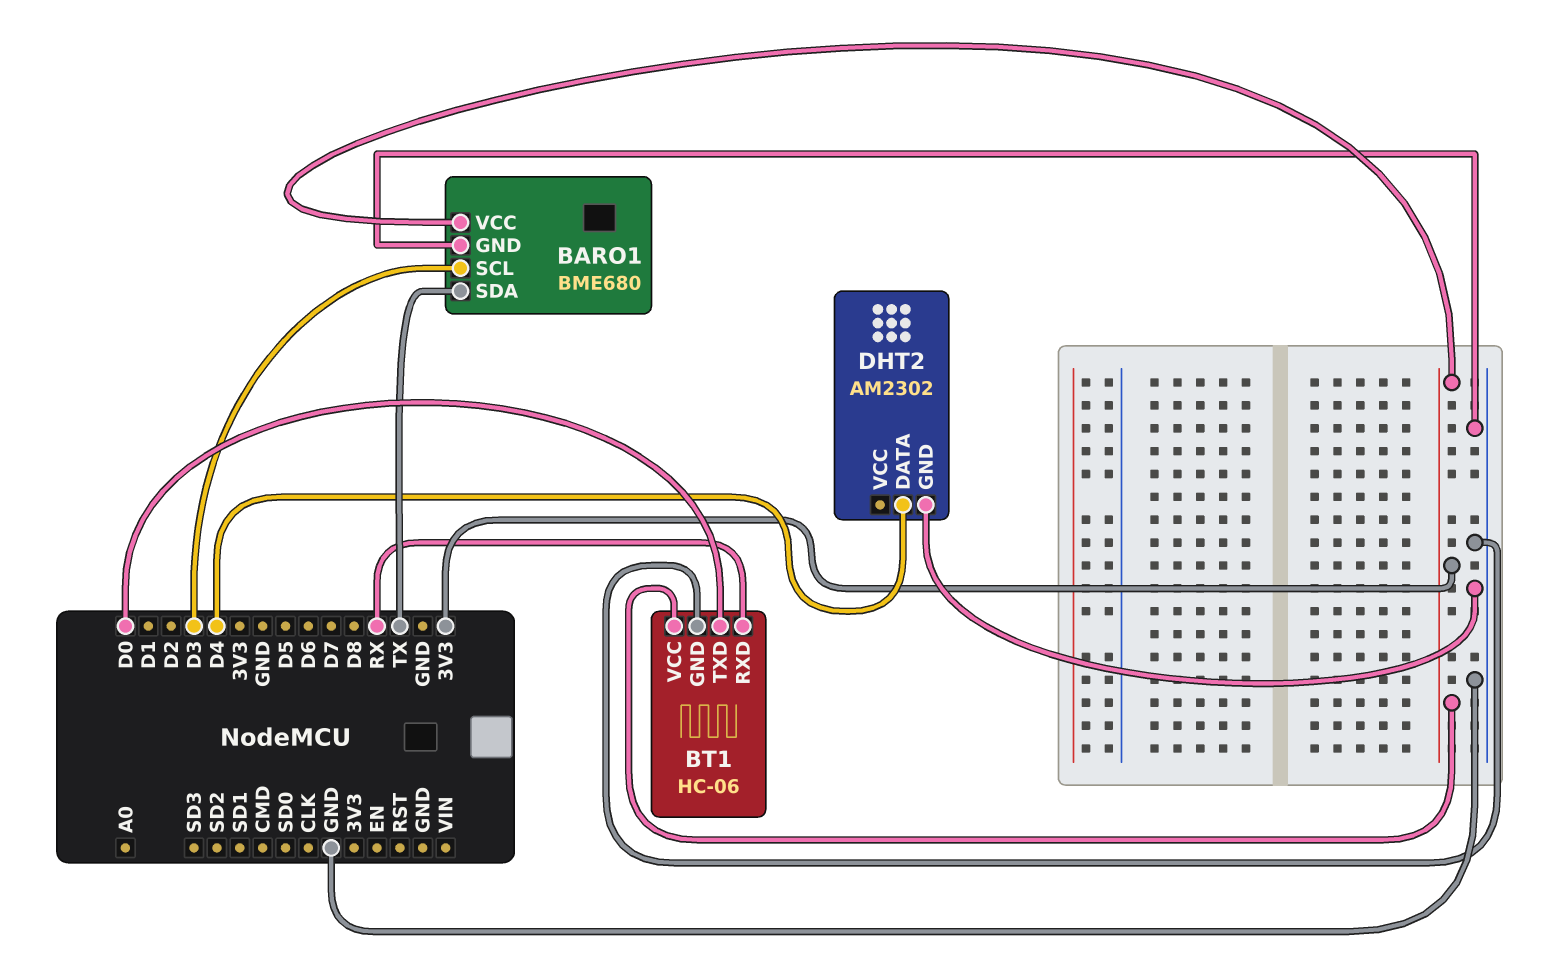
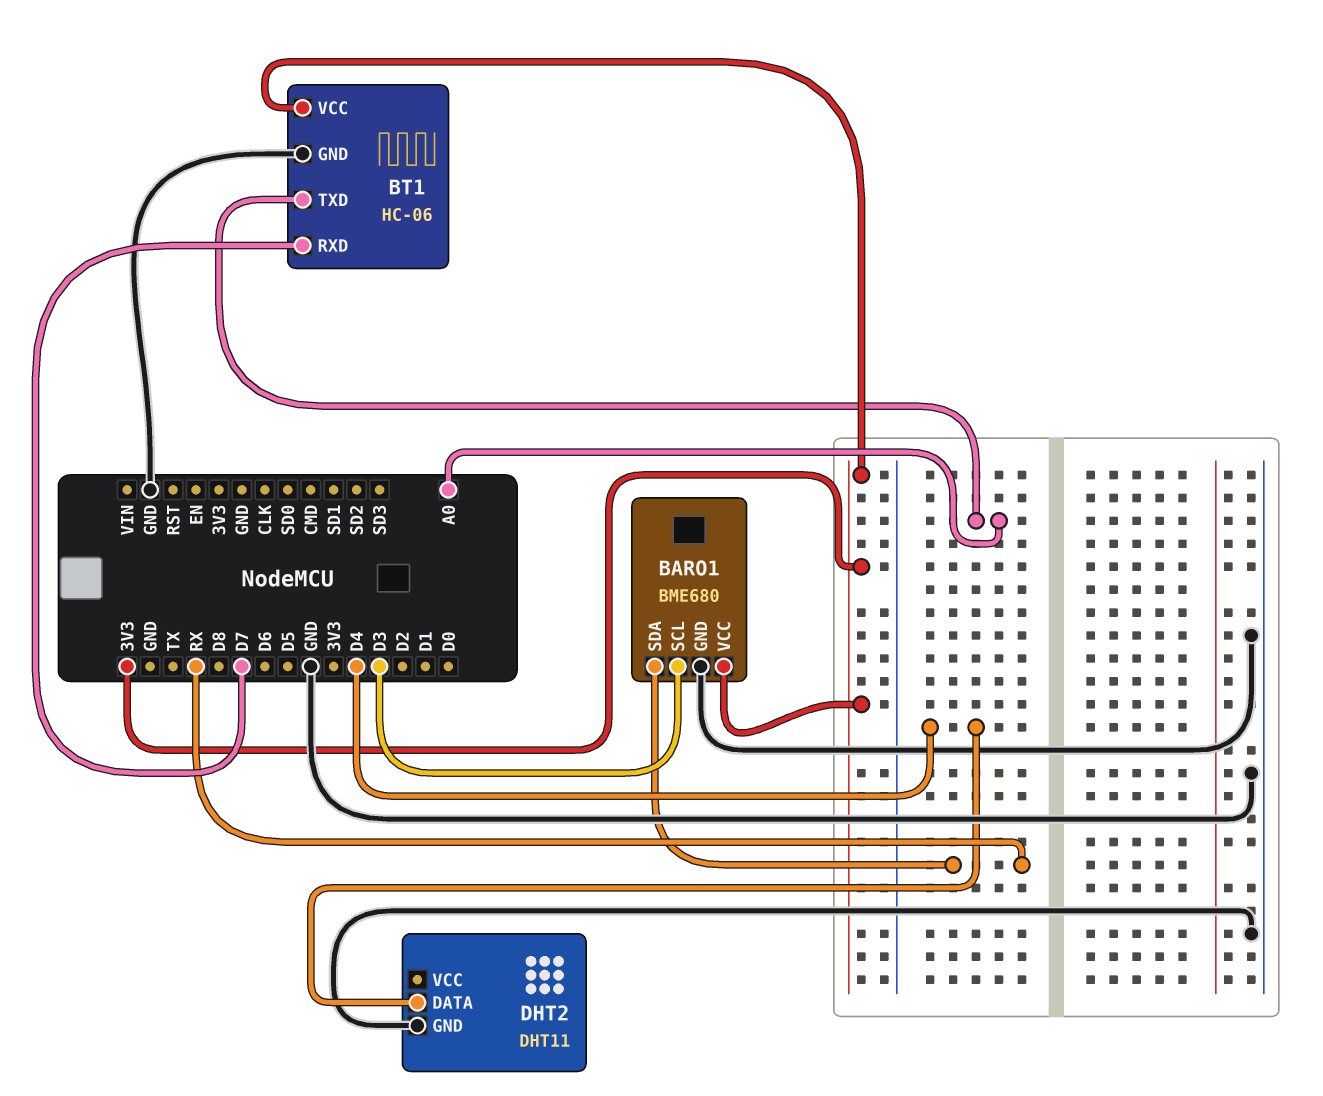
BARO1 pin SDA: TX -> RX
BT1 pin RXD: RX -> D7
BT1 pin TXD: D0 -> A0
DHT2: AM2302 -> DHT11

